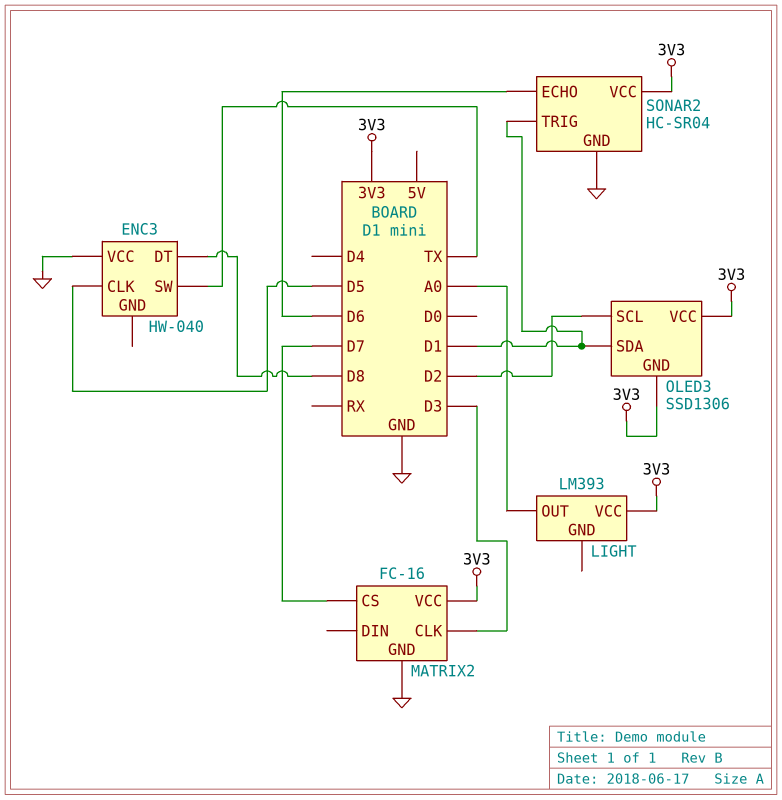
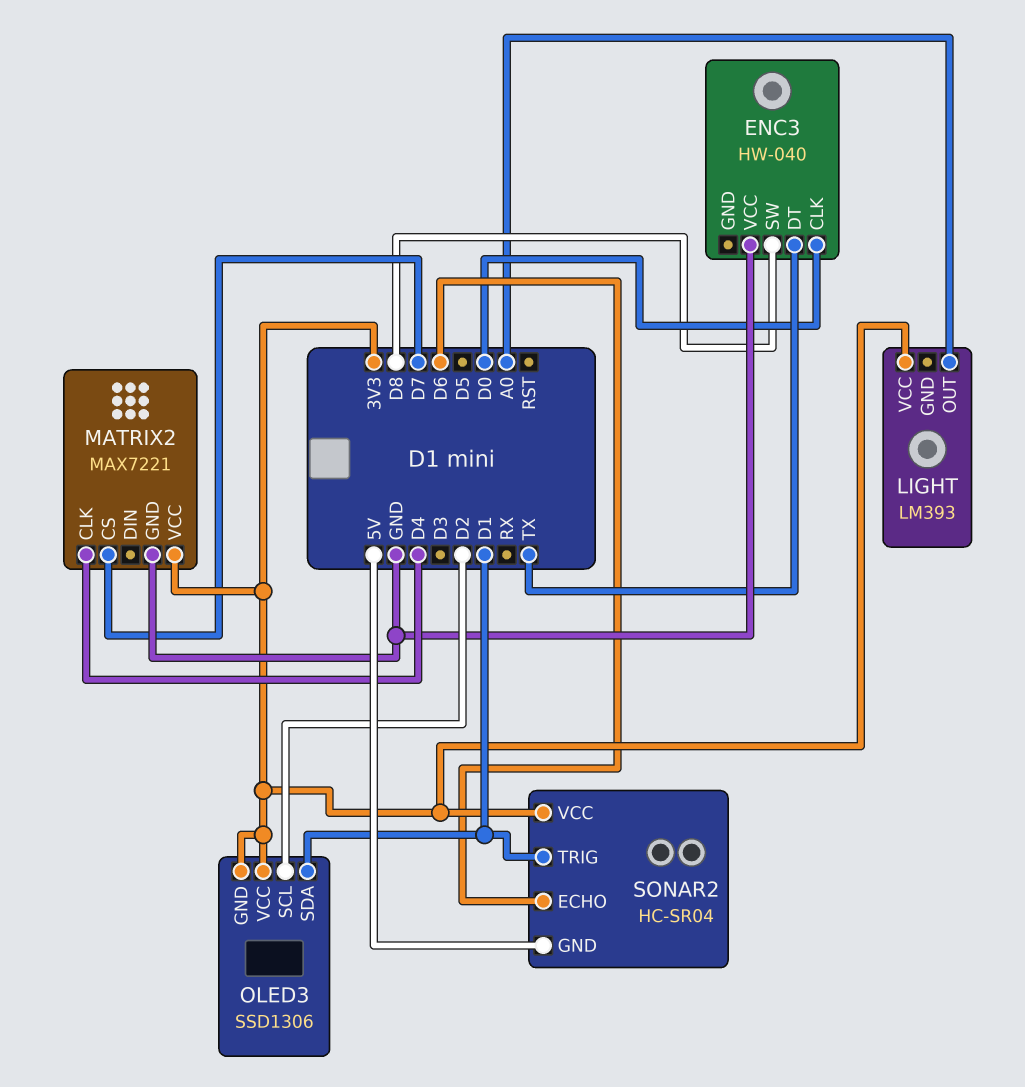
ENC3 pin CLK: D5 -> D0
ENC3 pin DT: D8 -> TX
ENC3 pin SW: TX -> D8
MATRIX2: FC-16 -> MAX7221
MATRIX2 pin CLK: D3 -> D4
SONAR2 pin GND: GND -> 5V

